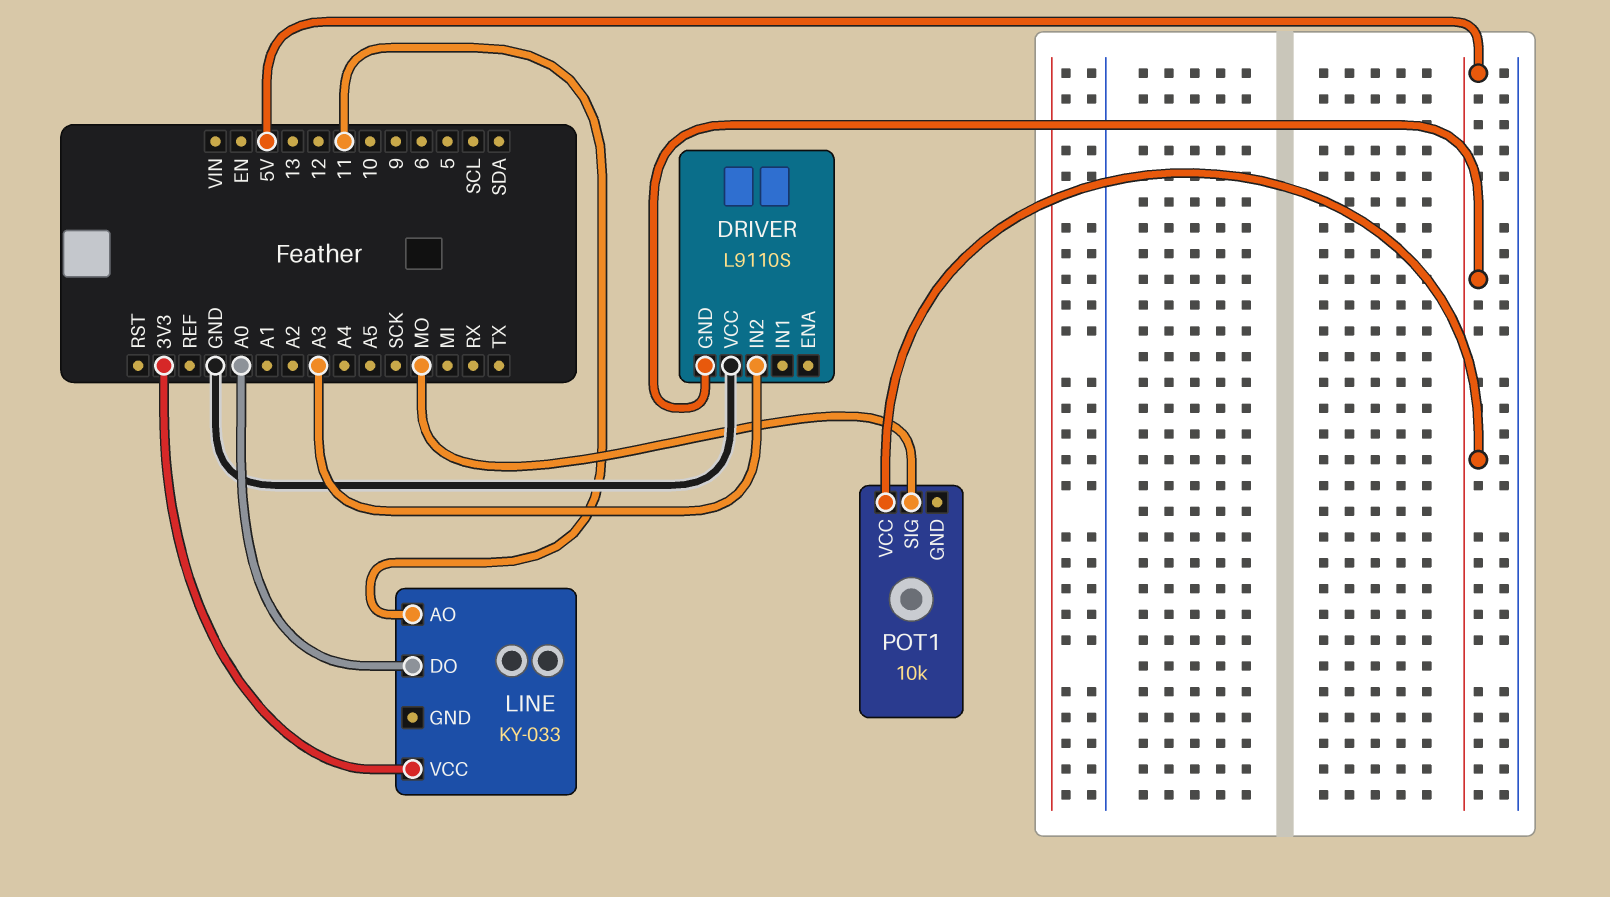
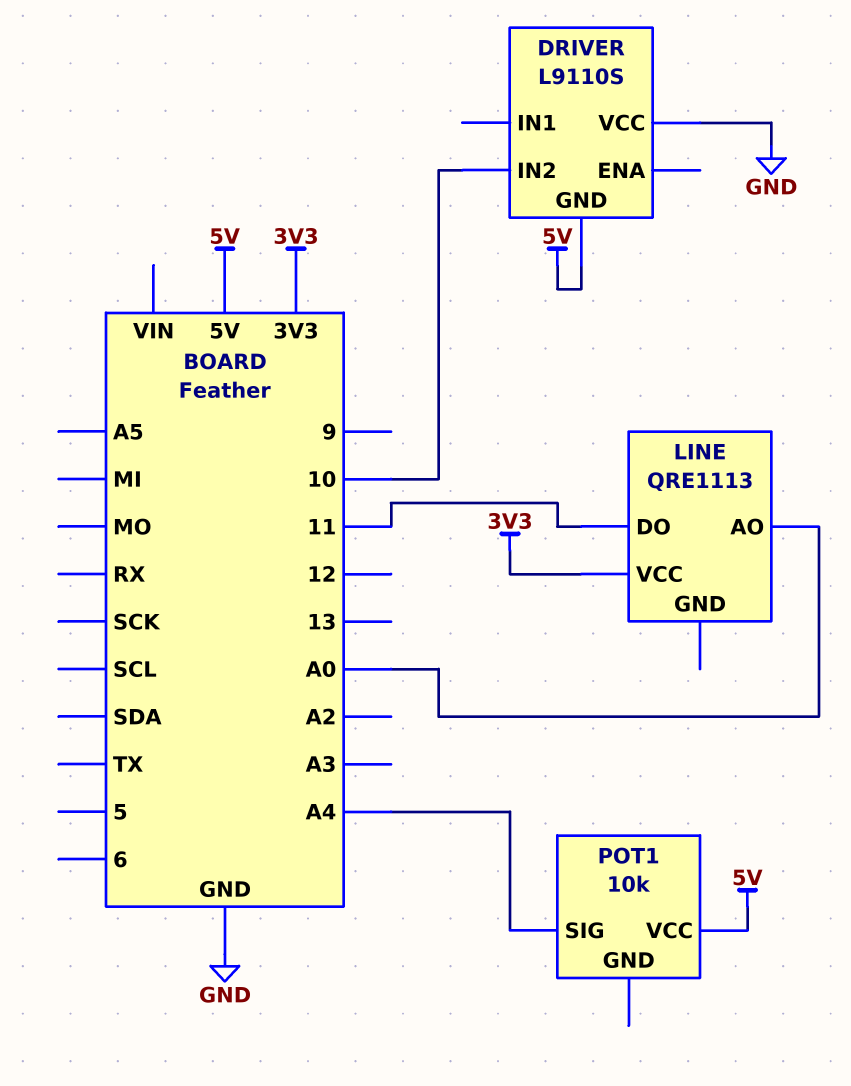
DRIVER pin IN2: A3 -> 10
LINE: KY-033 -> QRE1113
LINE pin AO: 11 -> A0
LINE pin DO: A0 -> 11
POT1 pin SIG: MO -> A4

